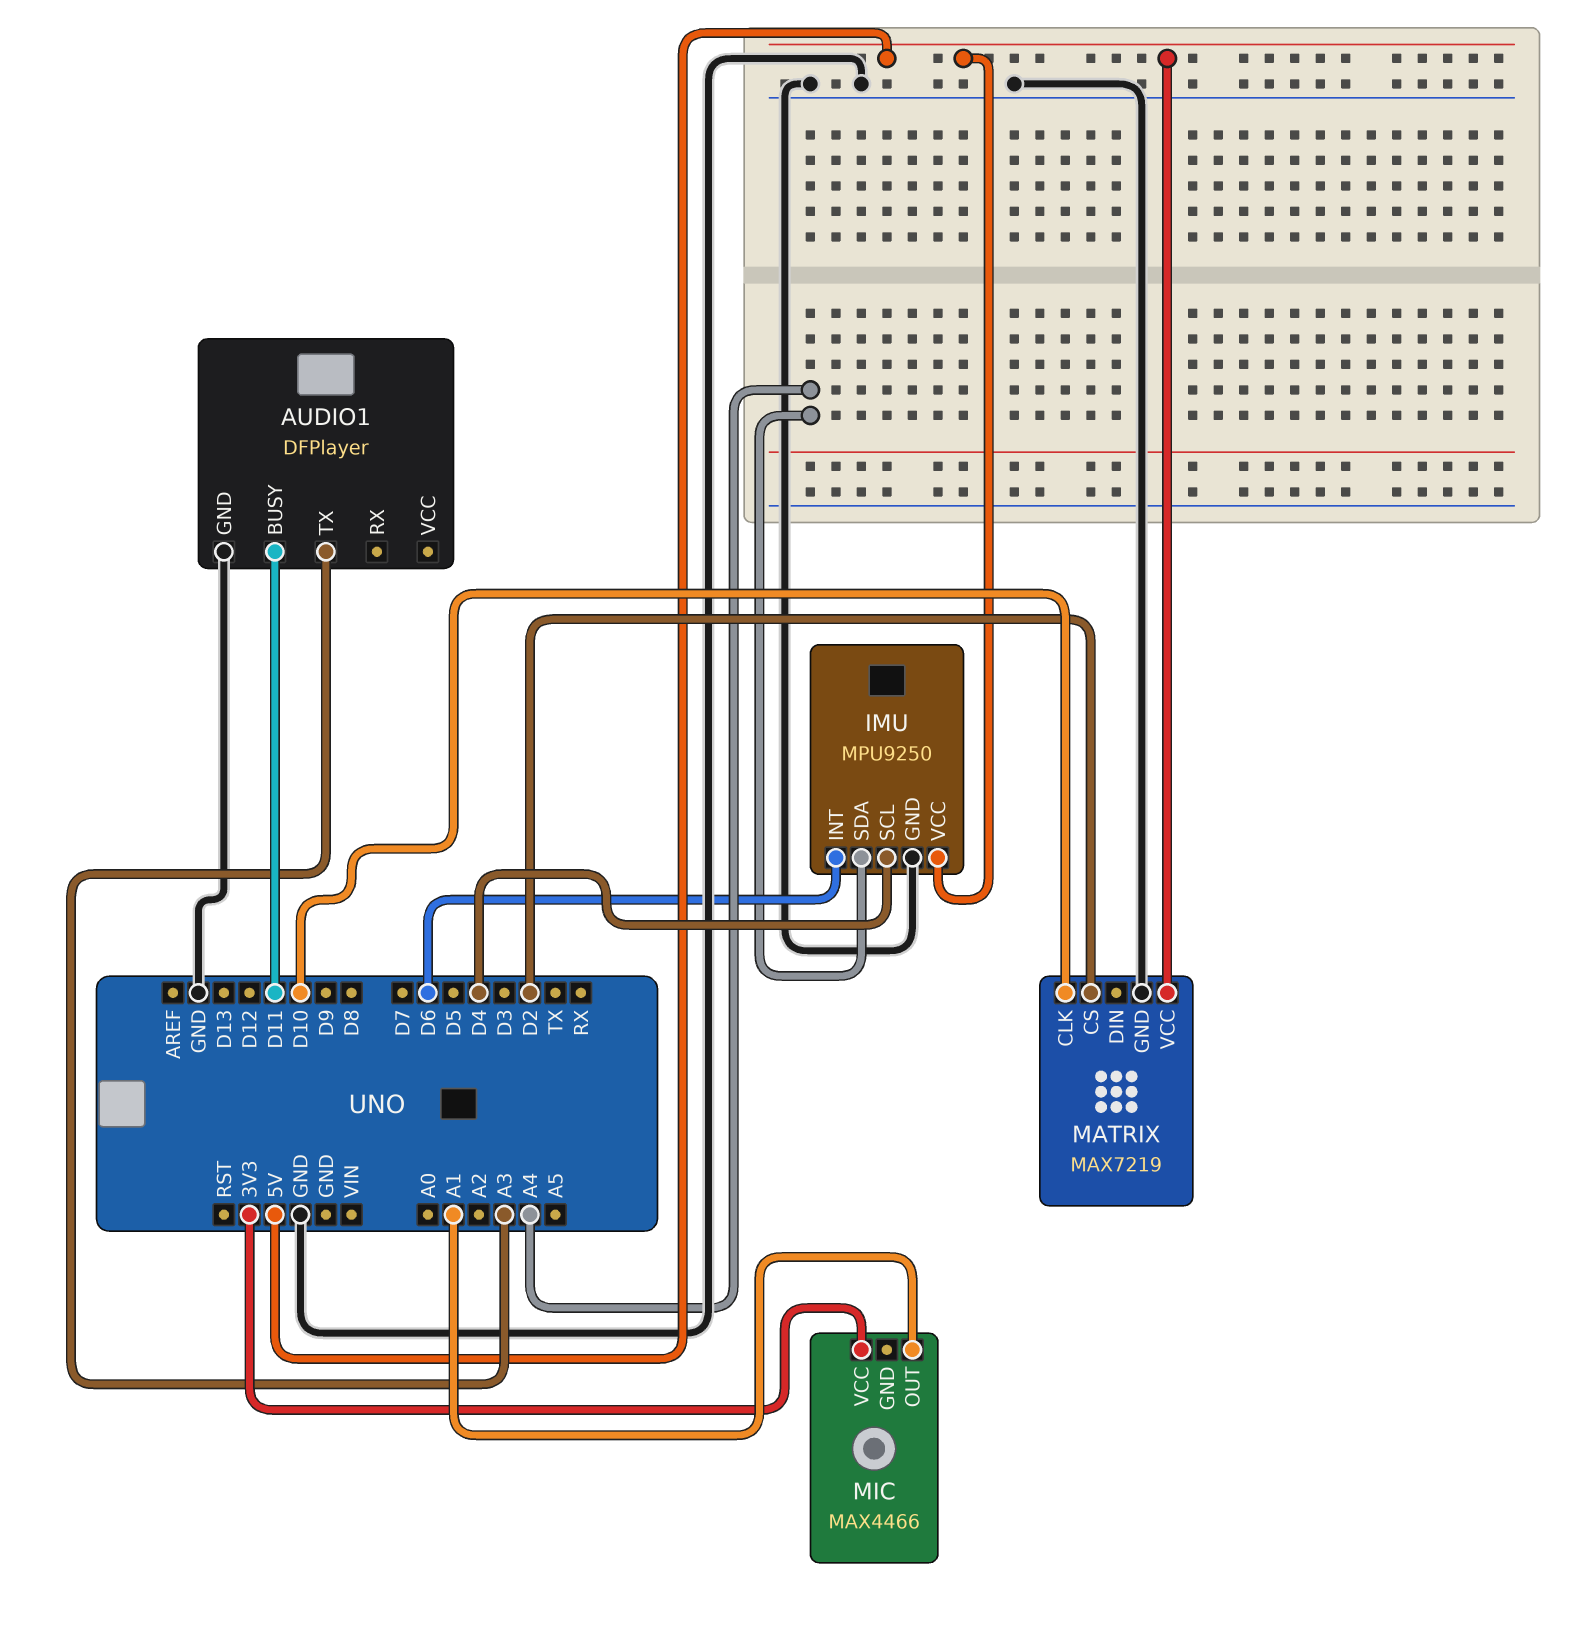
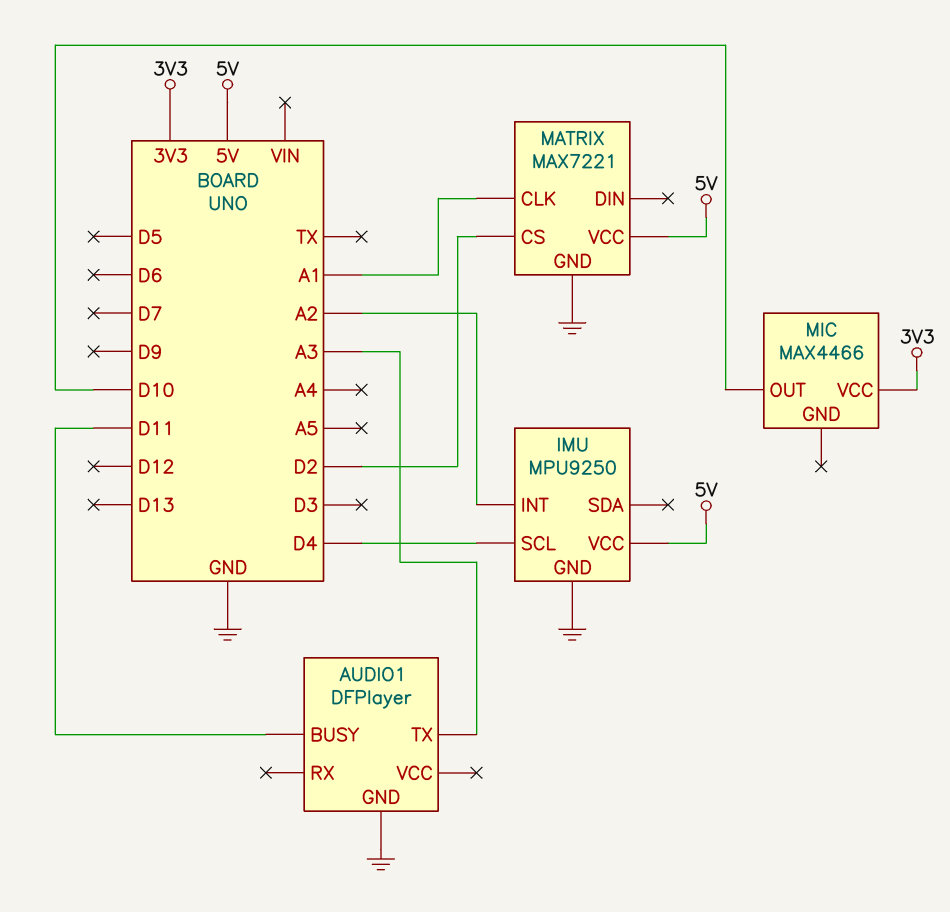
IMU pin INT: D6 -> A2
IMU pin SDA: A4 -> none
MATRIX: MAX7219 -> MAX7221
MATRIX pin CLK: D10 -> A1
MIC pin OUT: A1 -> D10

